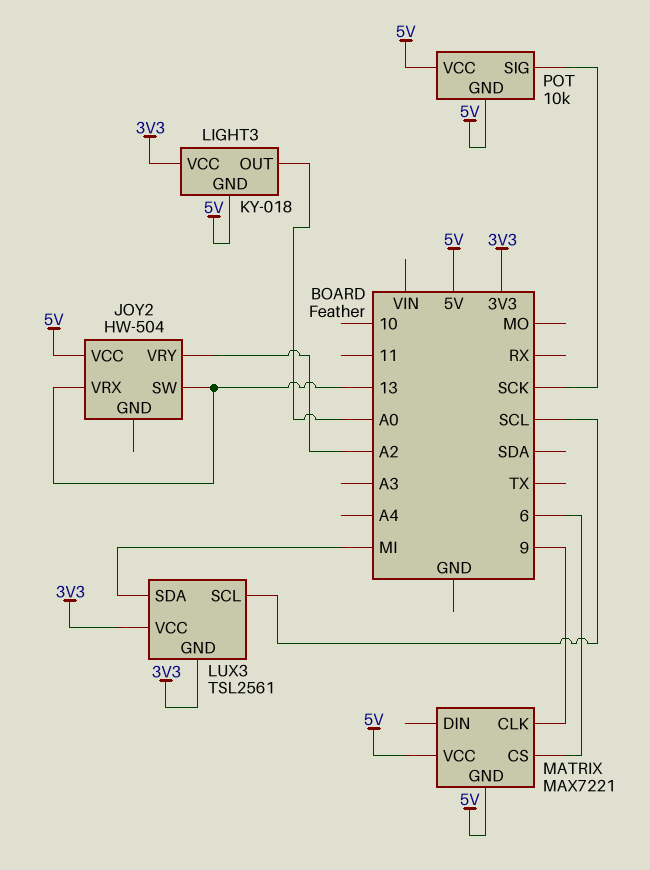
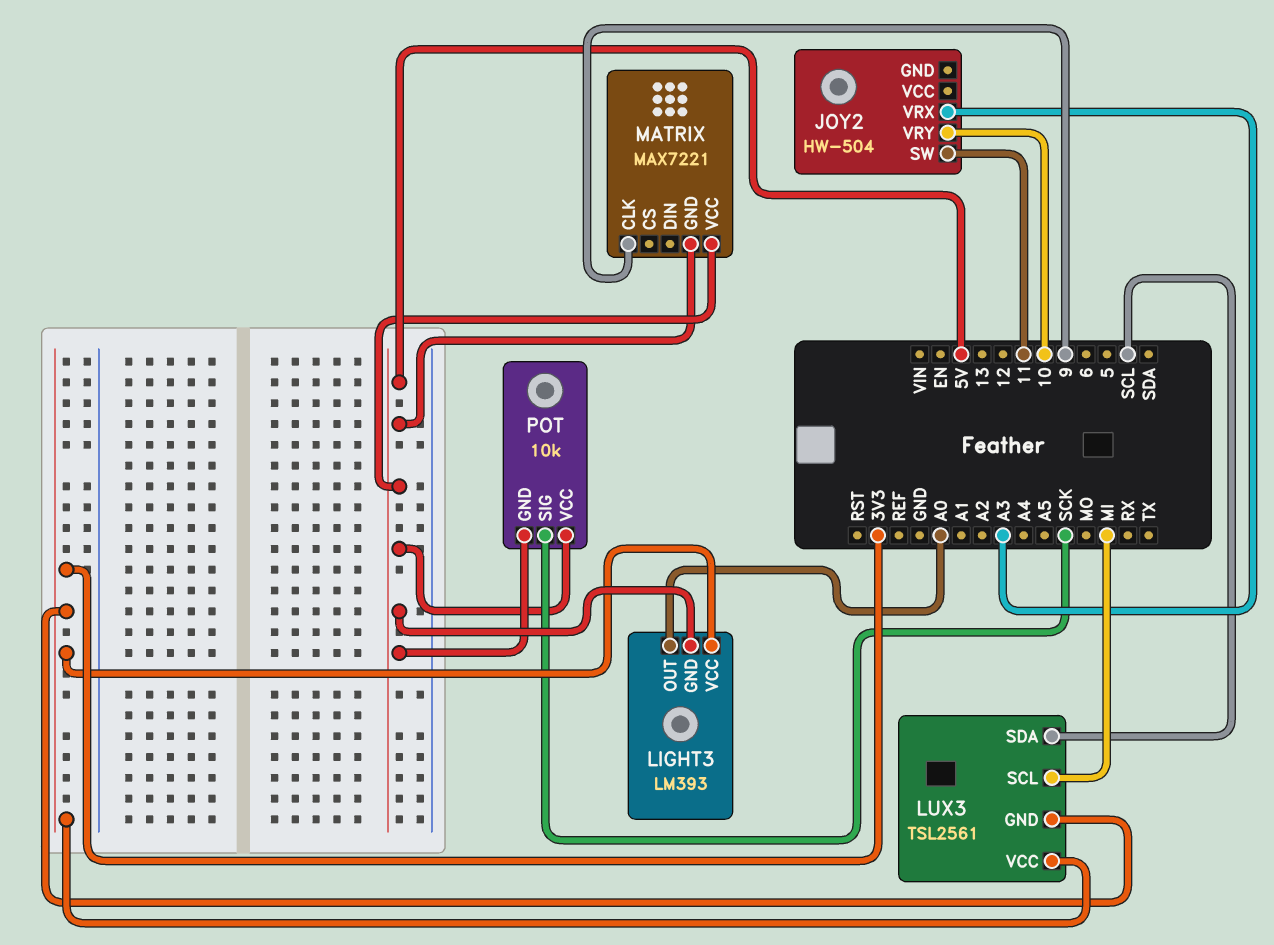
JOY2 pin SW: 13 -> 11
JOY2 pin VCC: 5V -> none
JOY2 pin VRX: 13 -> A3
JOY2 pin VRY: A2 -> 10
LIGHT3: KY-018 -> LM393
LUX3 pin SCL: SCL -> MI
LUX3 pin SDA: MI -> SCL
MATRIX pin CS: 6 -> none

